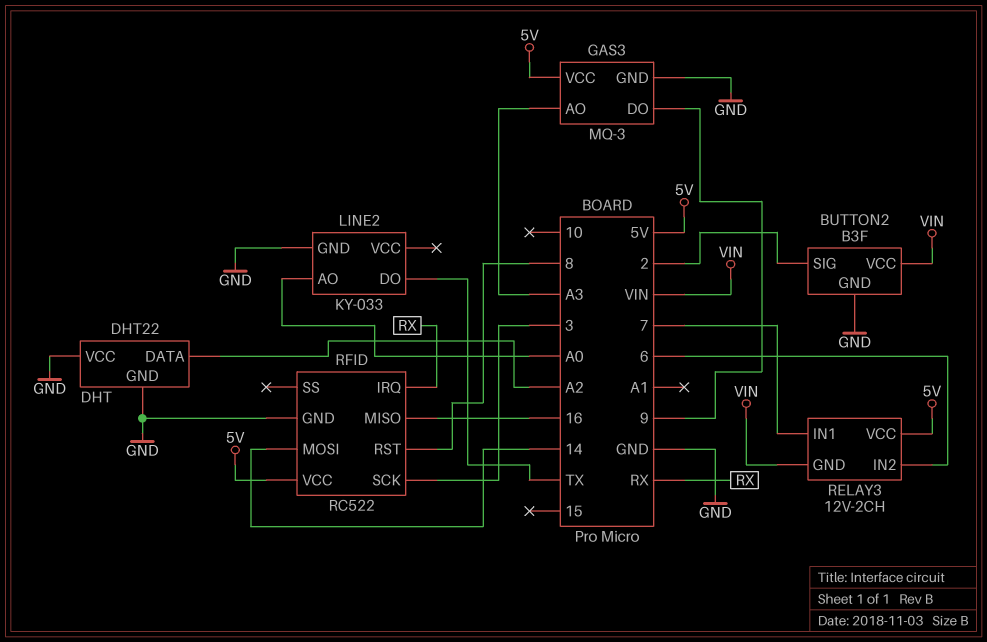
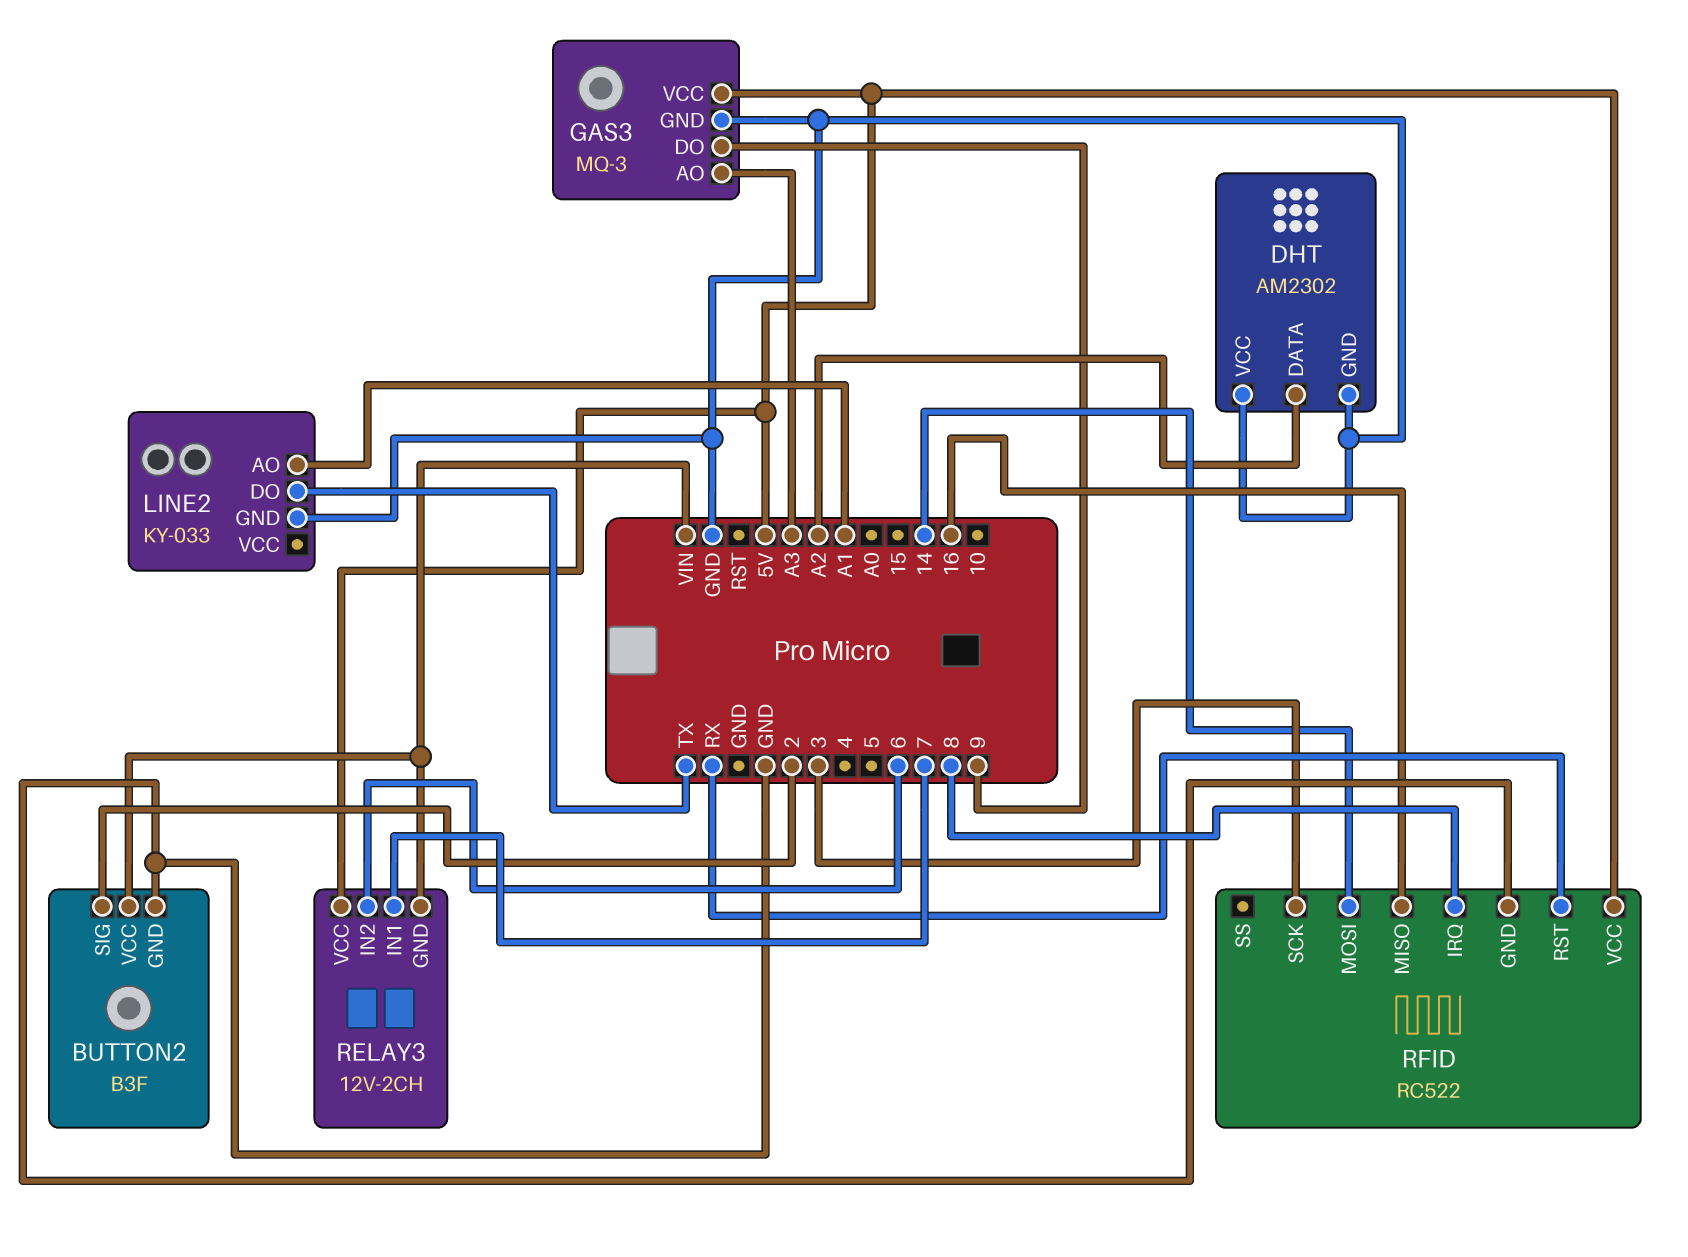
DHT: DHT22 -> AM2302
LINE2 pin AO: A0 -> A1
RFID pin IRQ: RX -> 8
RFID pin RST: 8 -> RX

